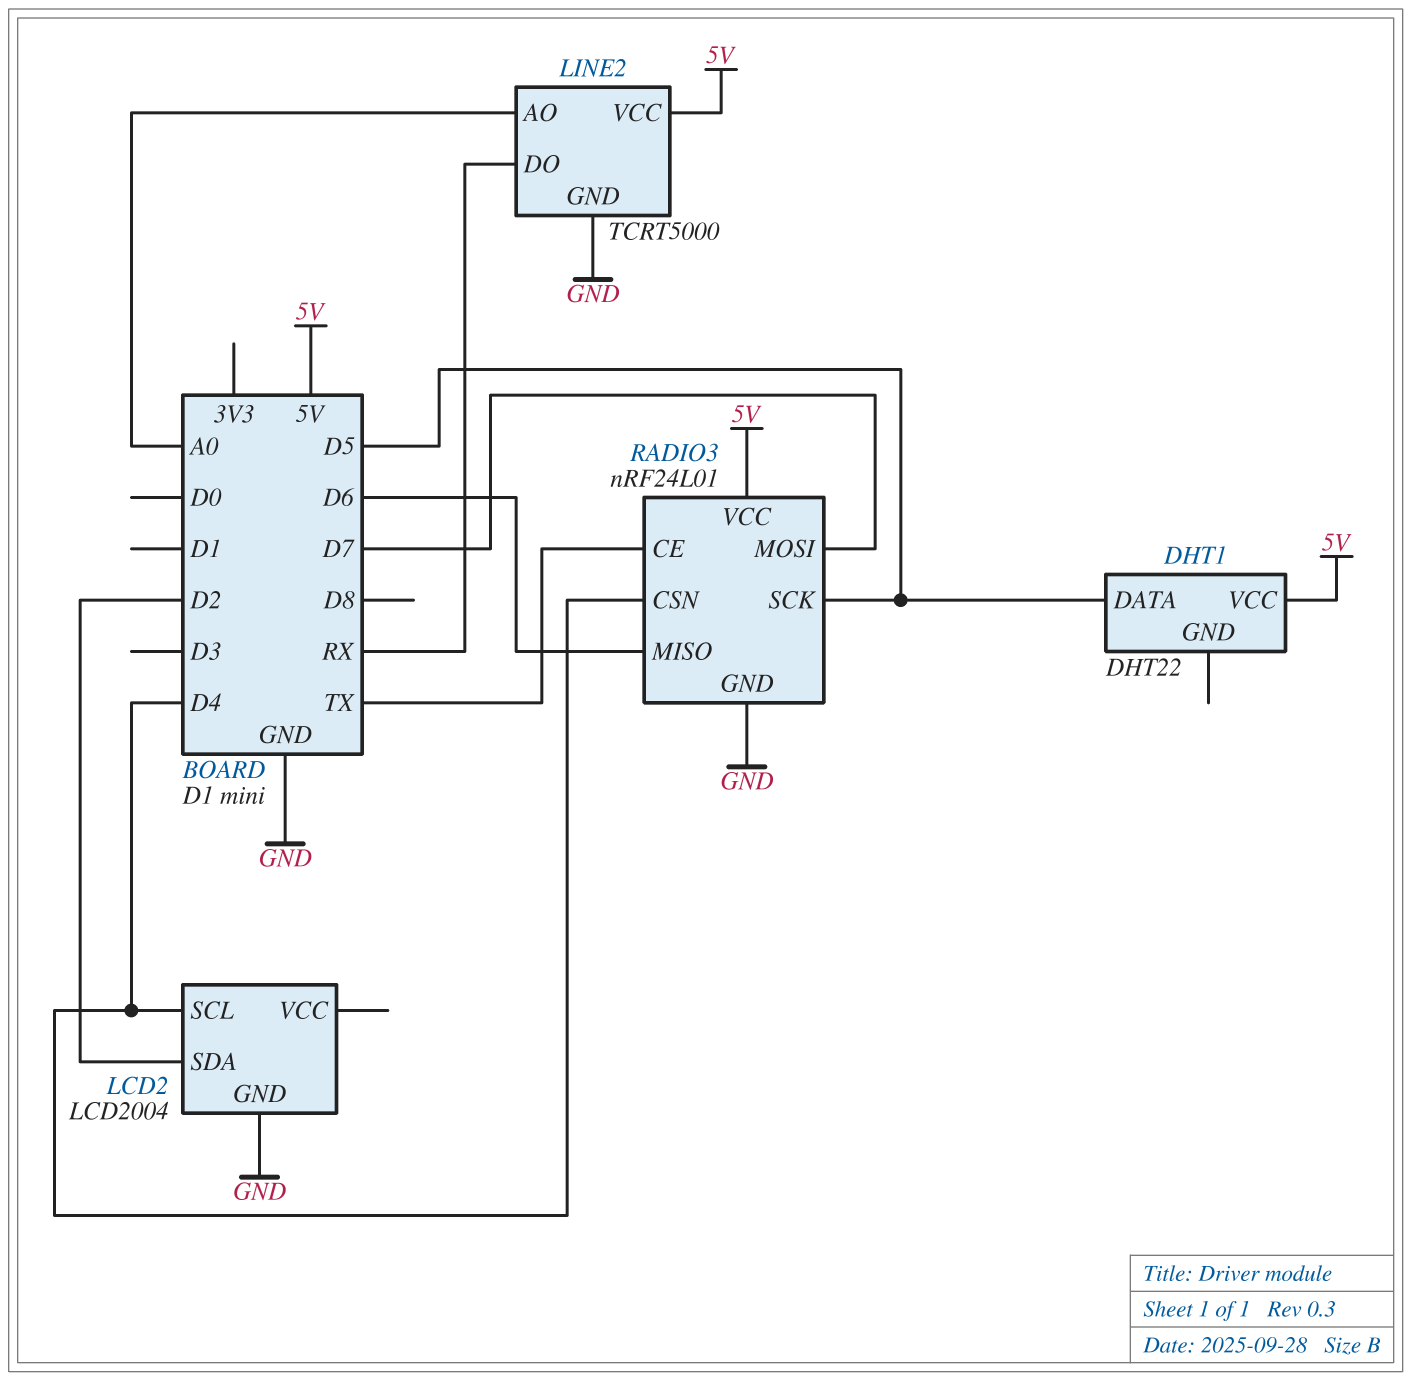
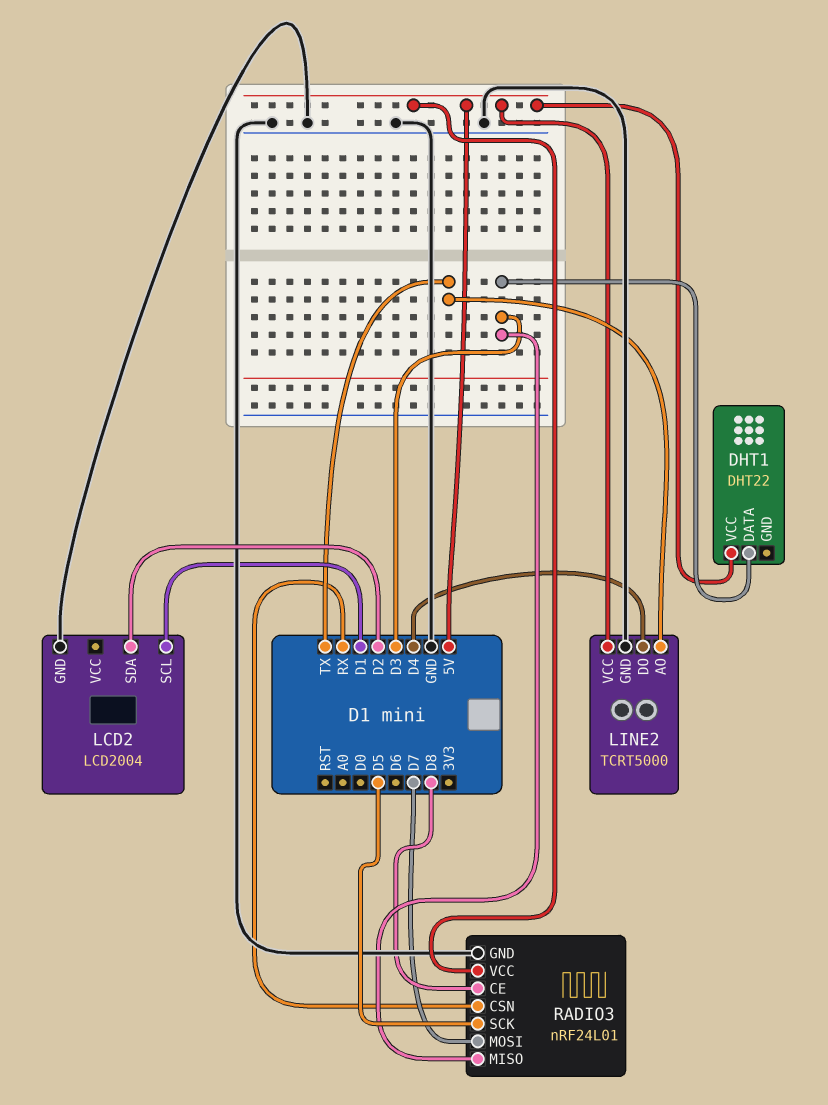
DHT1 pin DATA: D5 -> D3
LCD2 pin SCL: D4 -> D1
LINE2 pin AO: A0 -> TX
LINE2 pin DO: RX -> D4
RADIO3 pin CE: TX -> D8
RADIO3 pin CSN: D4 -> RX
RADIO3 pin MISO: D6 -> D3

